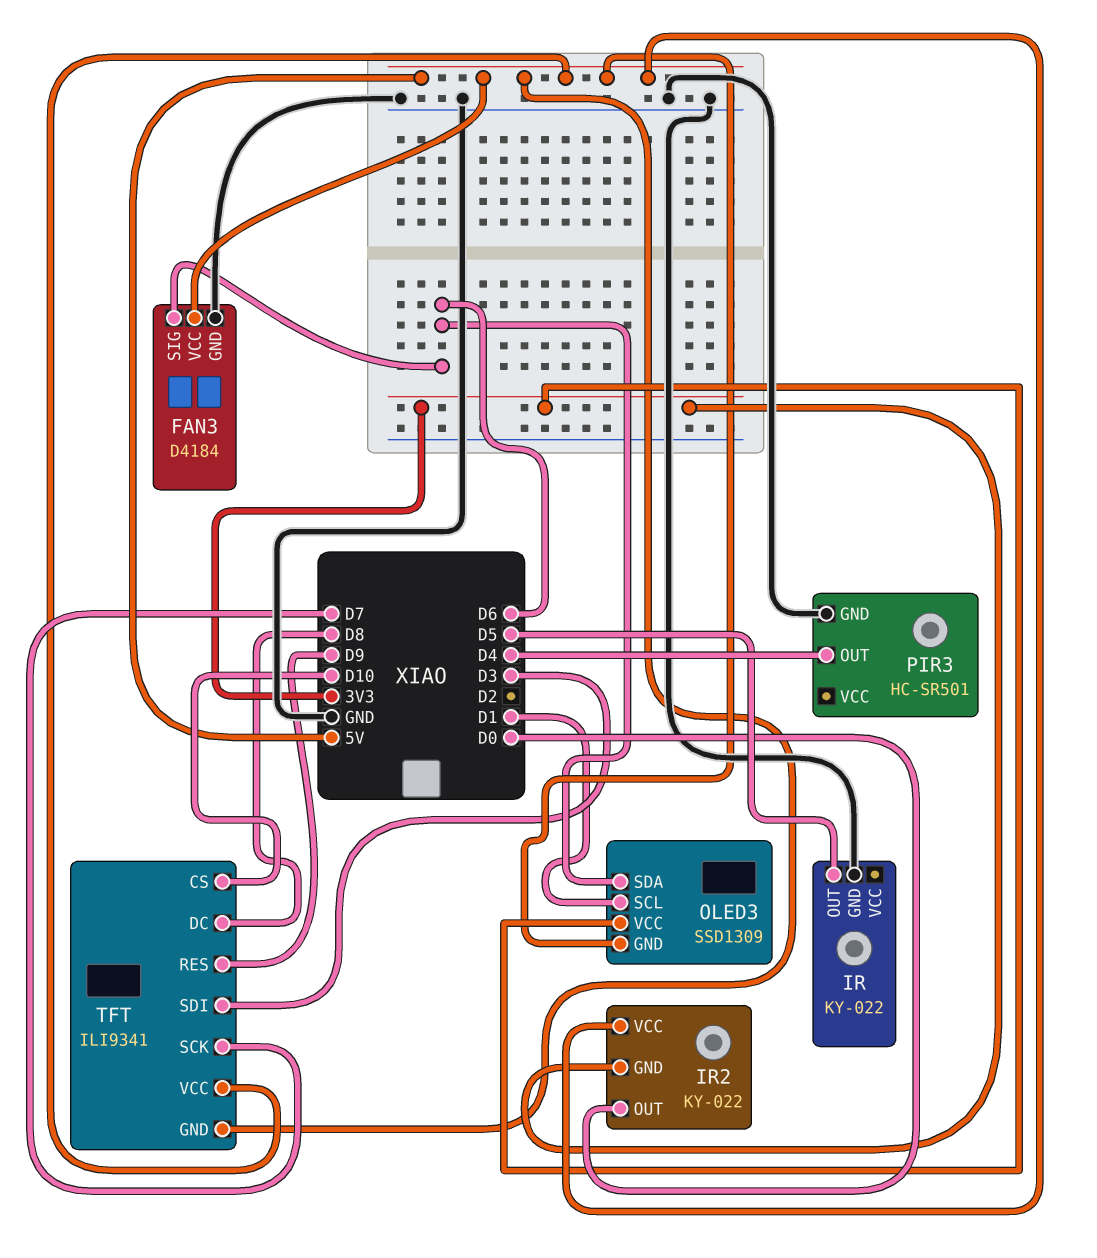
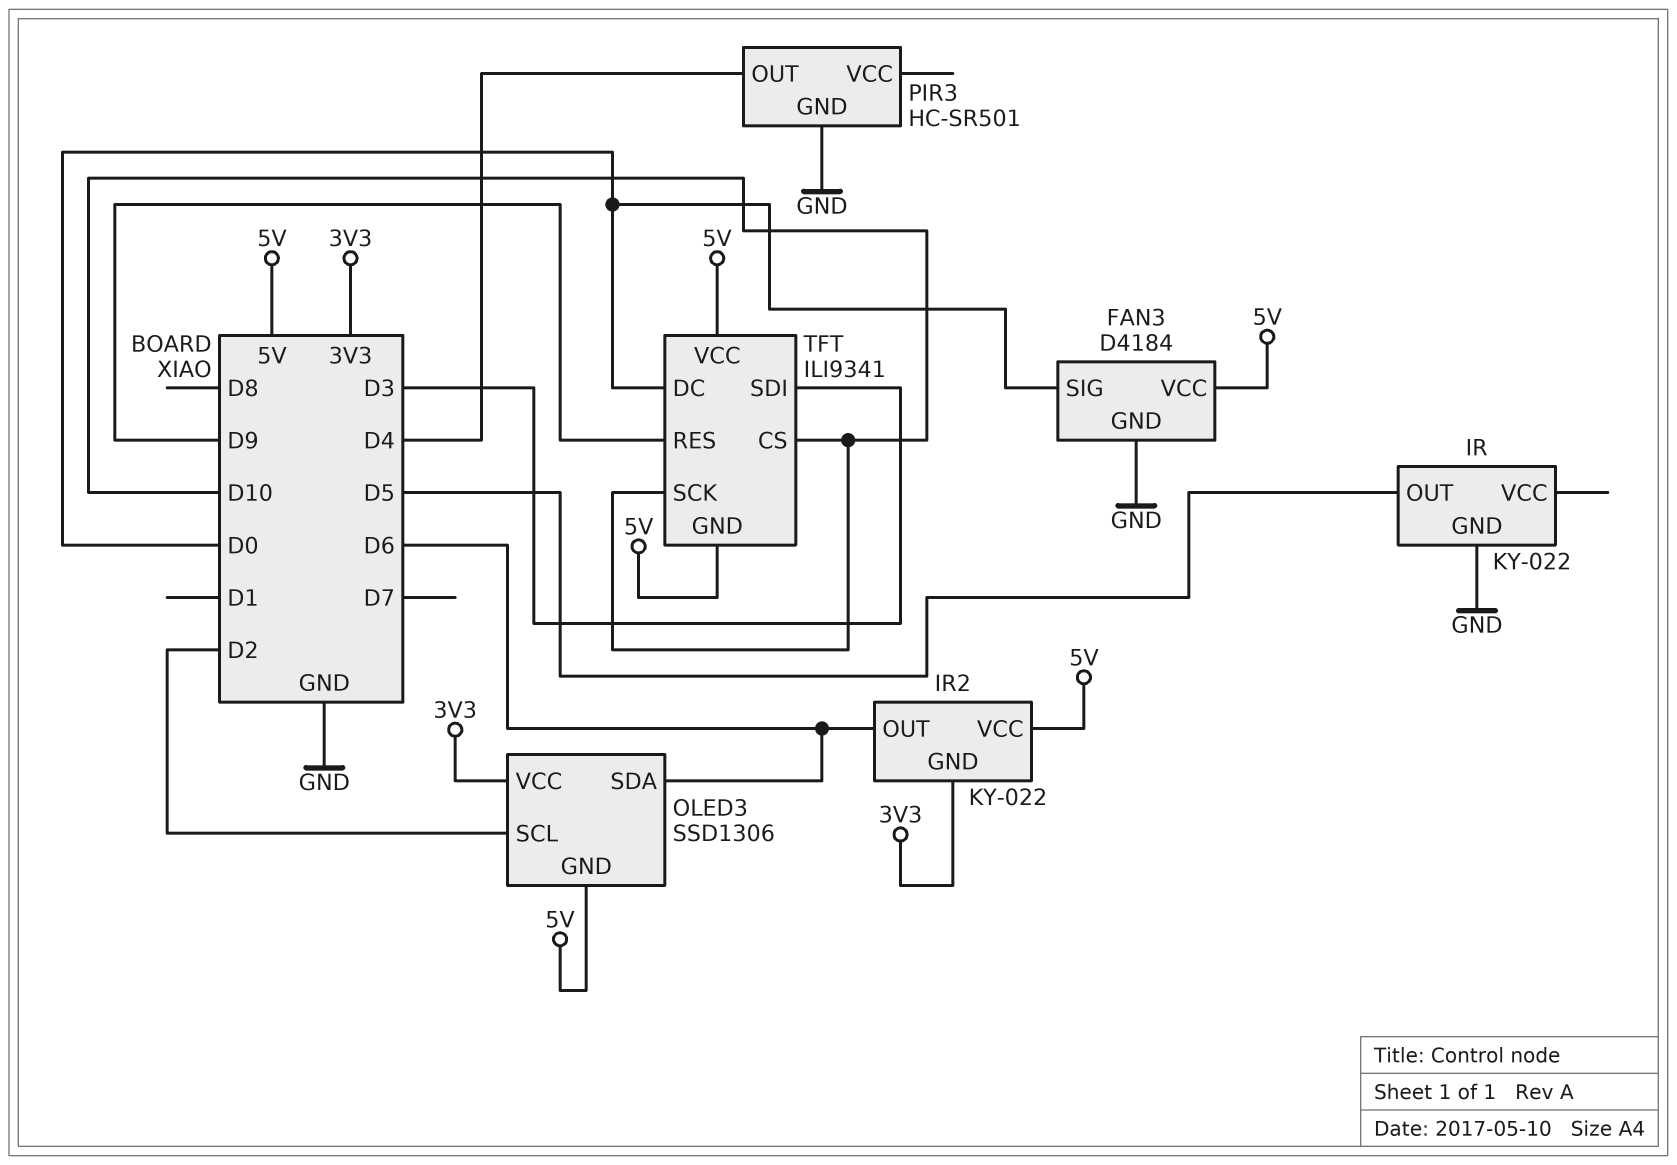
FAN3 pin SIG: D6 -> D0
IR2 pin OUT: D0 -> D6
OLED3: SSD1309 -> SSD1306
OLED3 pin SCL: D1 -> D2
TFT pin DC: D8 -> D0
TFT pin SCK: D7 -> D10

